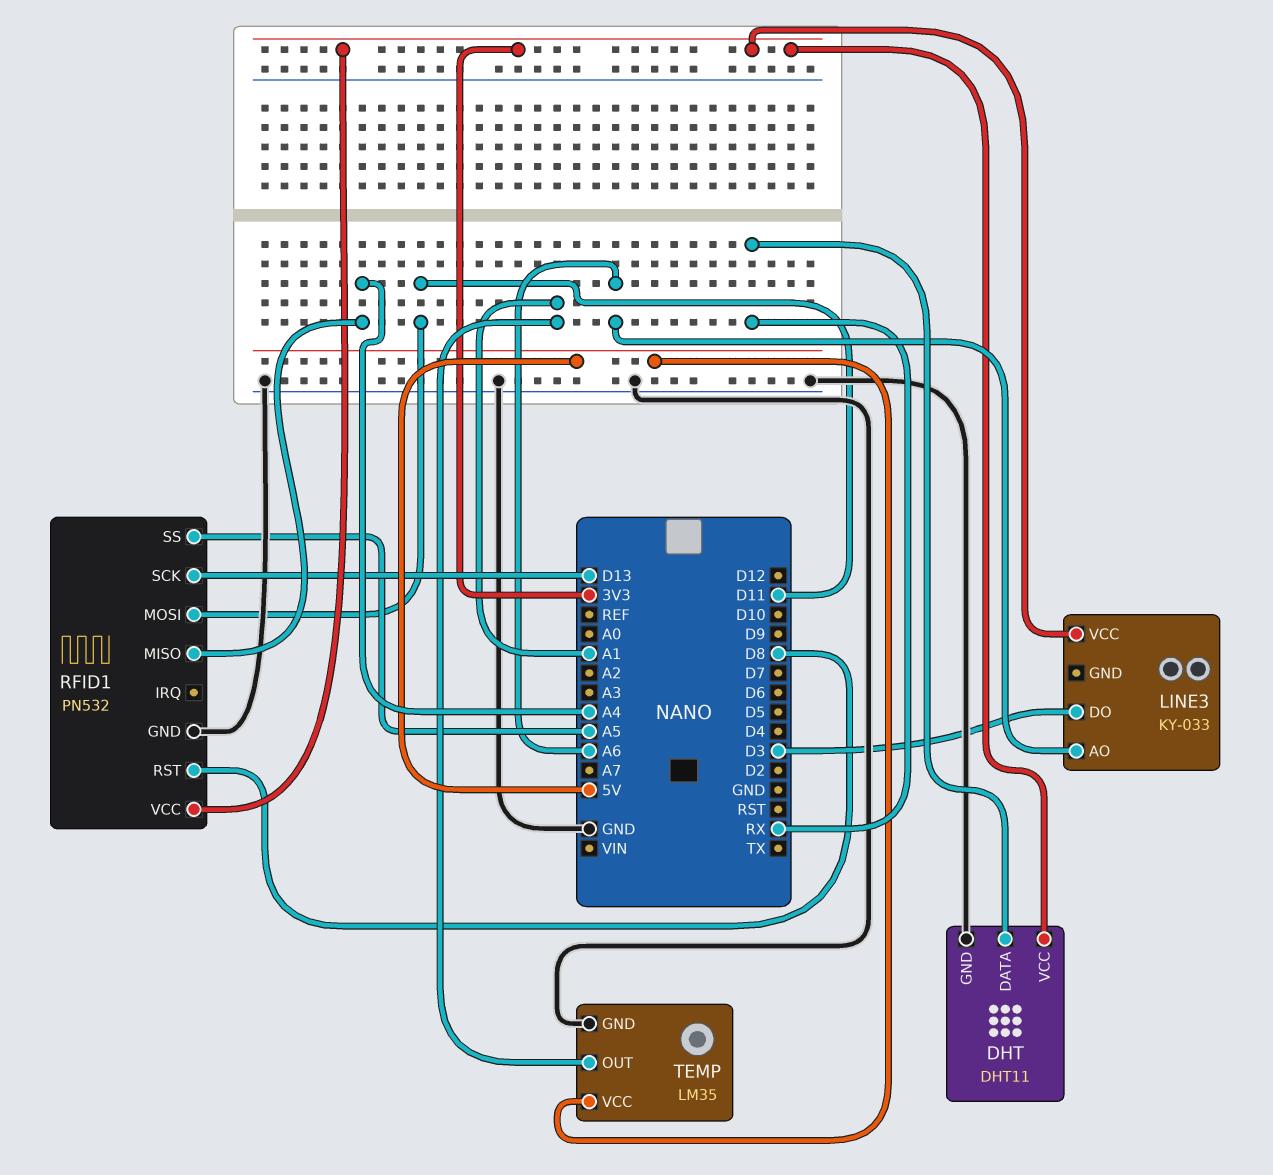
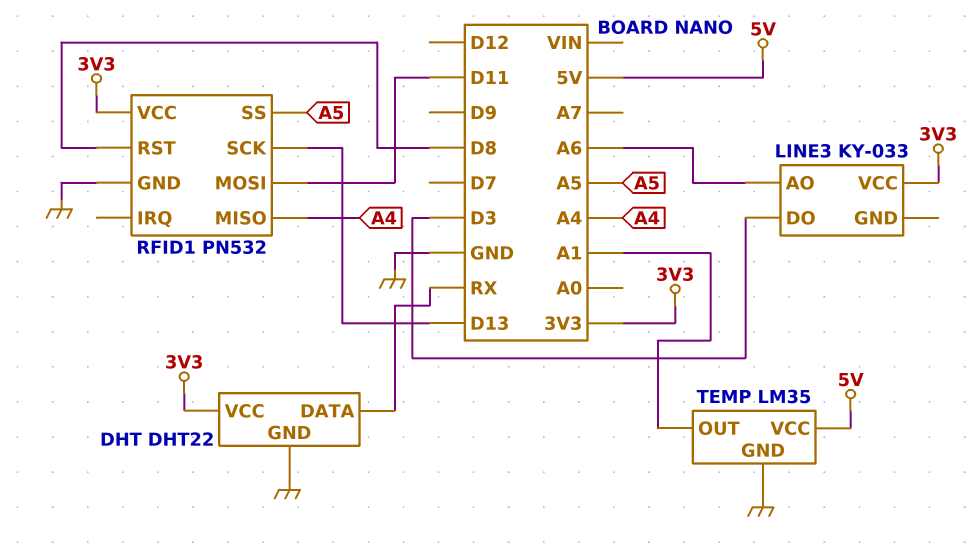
DHT: DHT11 -> DHT22

